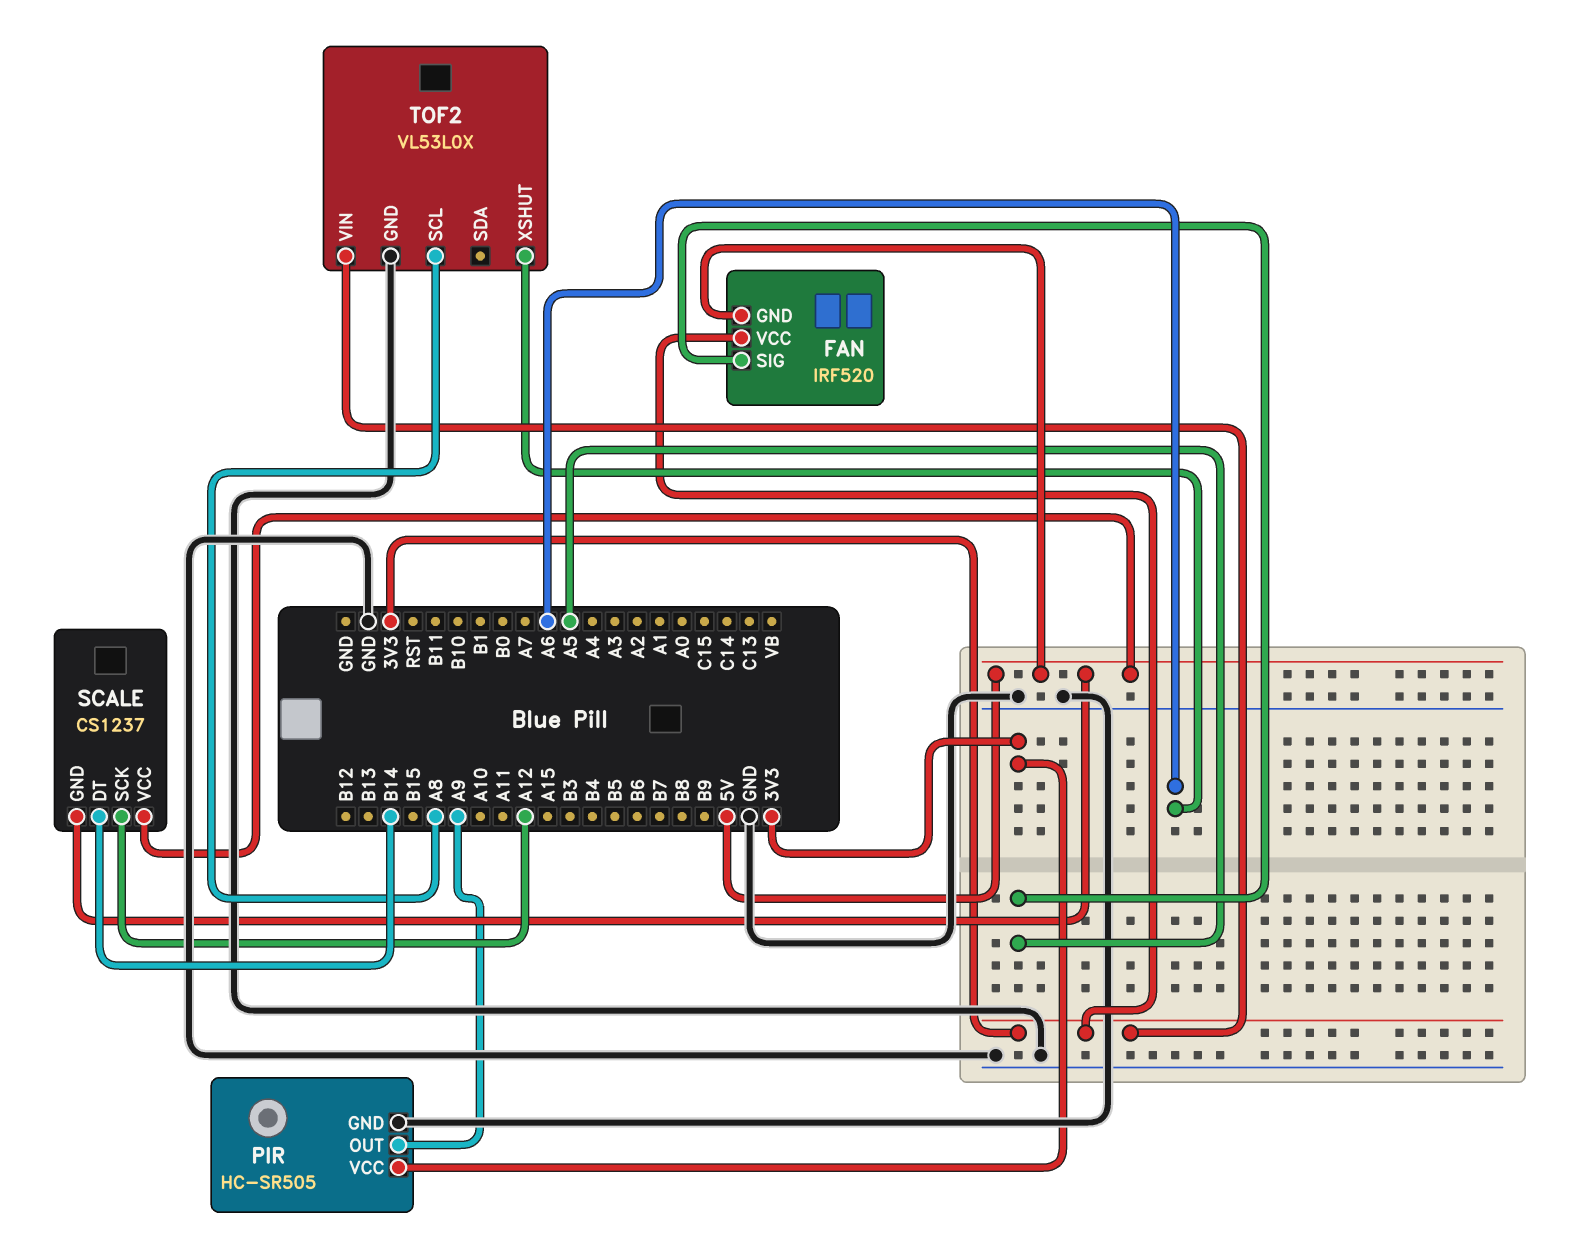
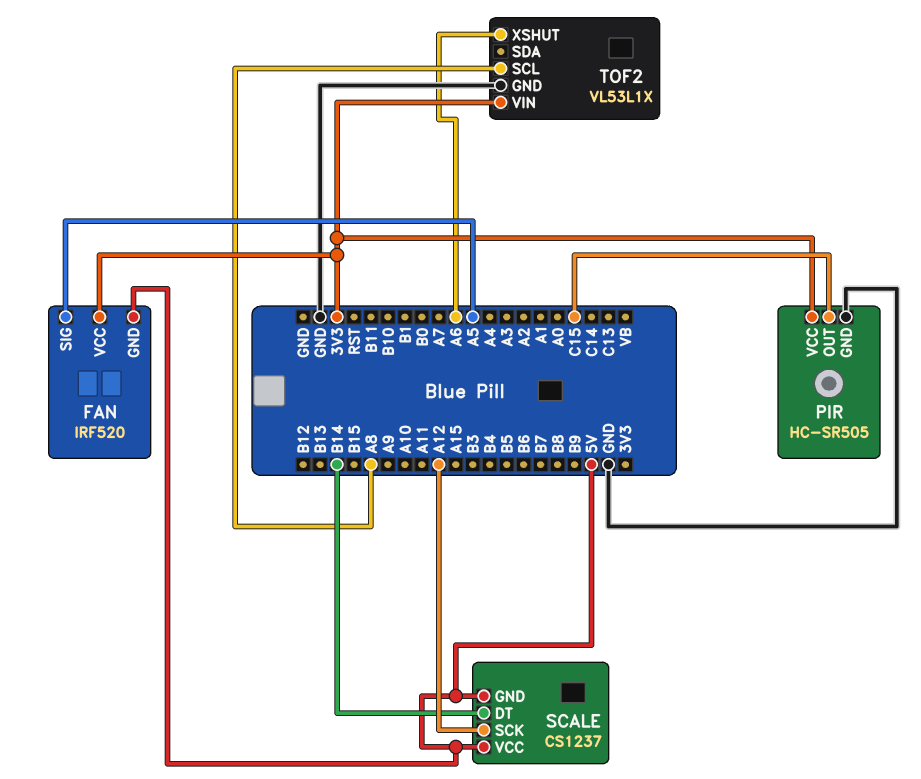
PIR pin OUT: A9 -> C15
TOF2: VL53L0X -> VL53L1X

